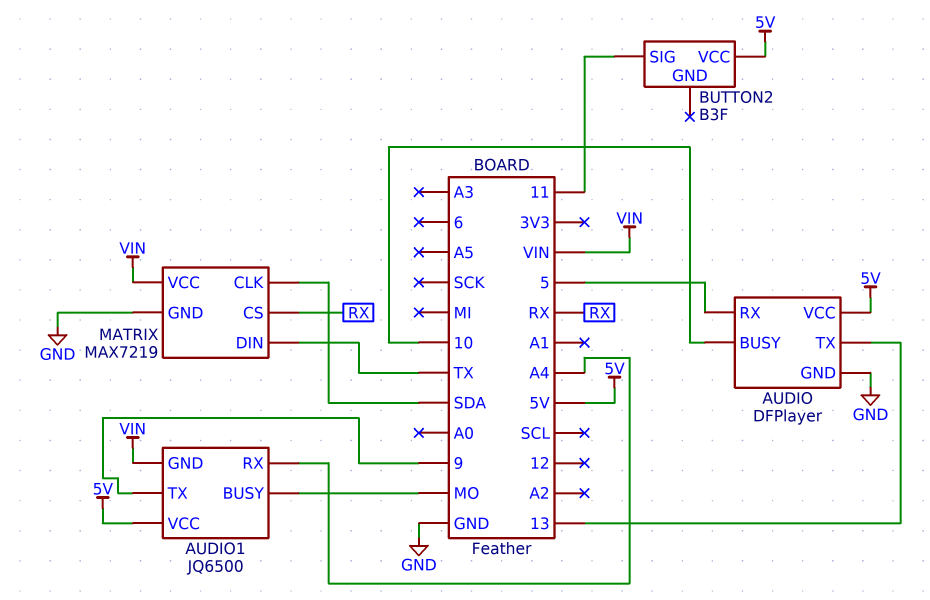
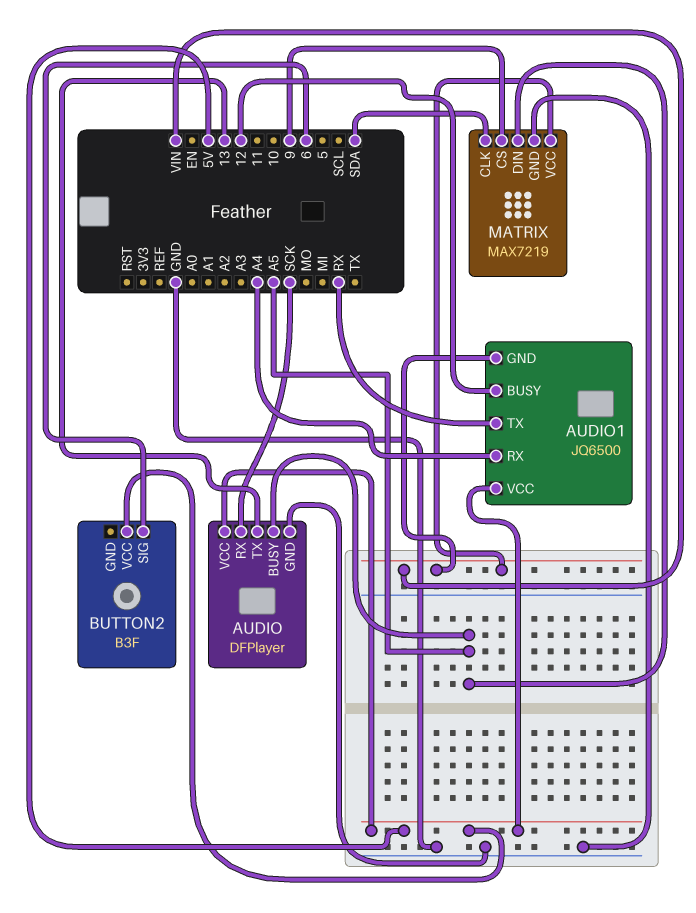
AUDIO pin BUSY: 10 -> A5
AUDIO pin RX: 5 -> SCK
AUDIO1 pin BUSY: MO -> 12
AUDIO1 pin TX: 9 -> RX
BUTTON2 pin SIG: 11 -> 6
MATRIX pin CS: RX -> 9
MATRIX pin DIN: TX -> A5

